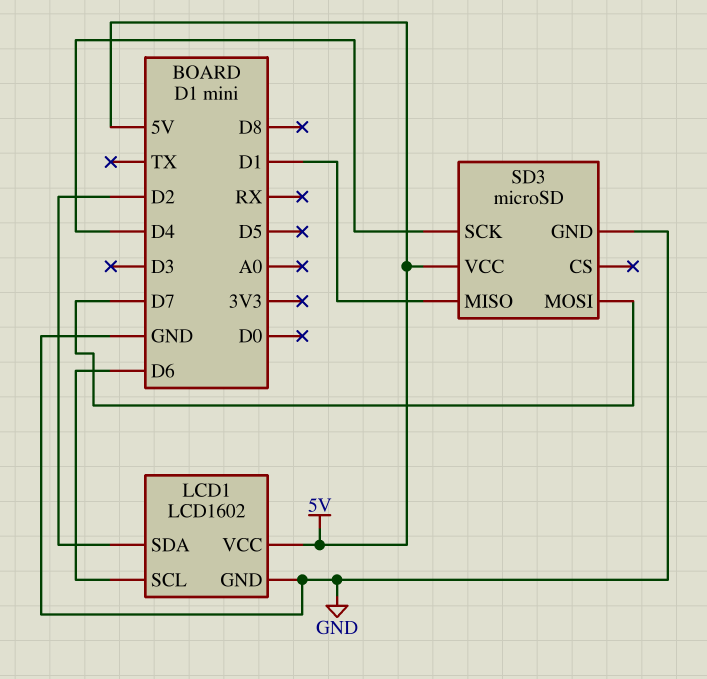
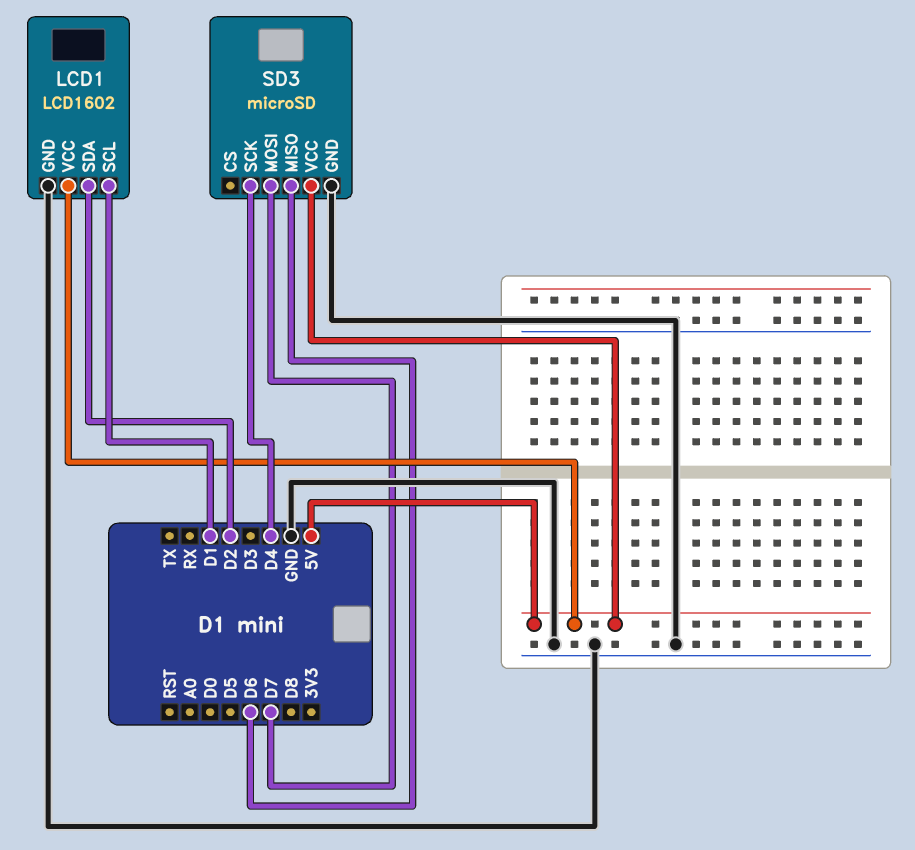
LCD1 pin SCL: D6 -> D1
SD3 pin MISO: D1 -> D6

